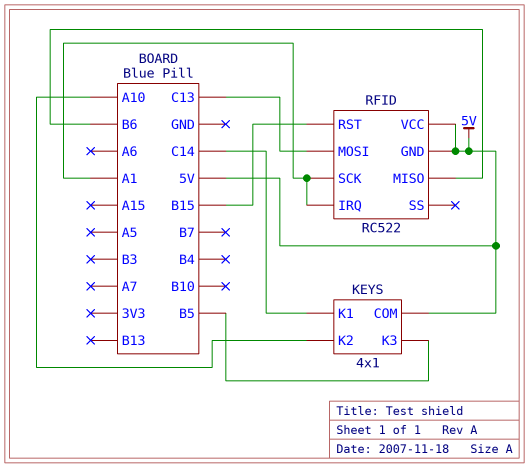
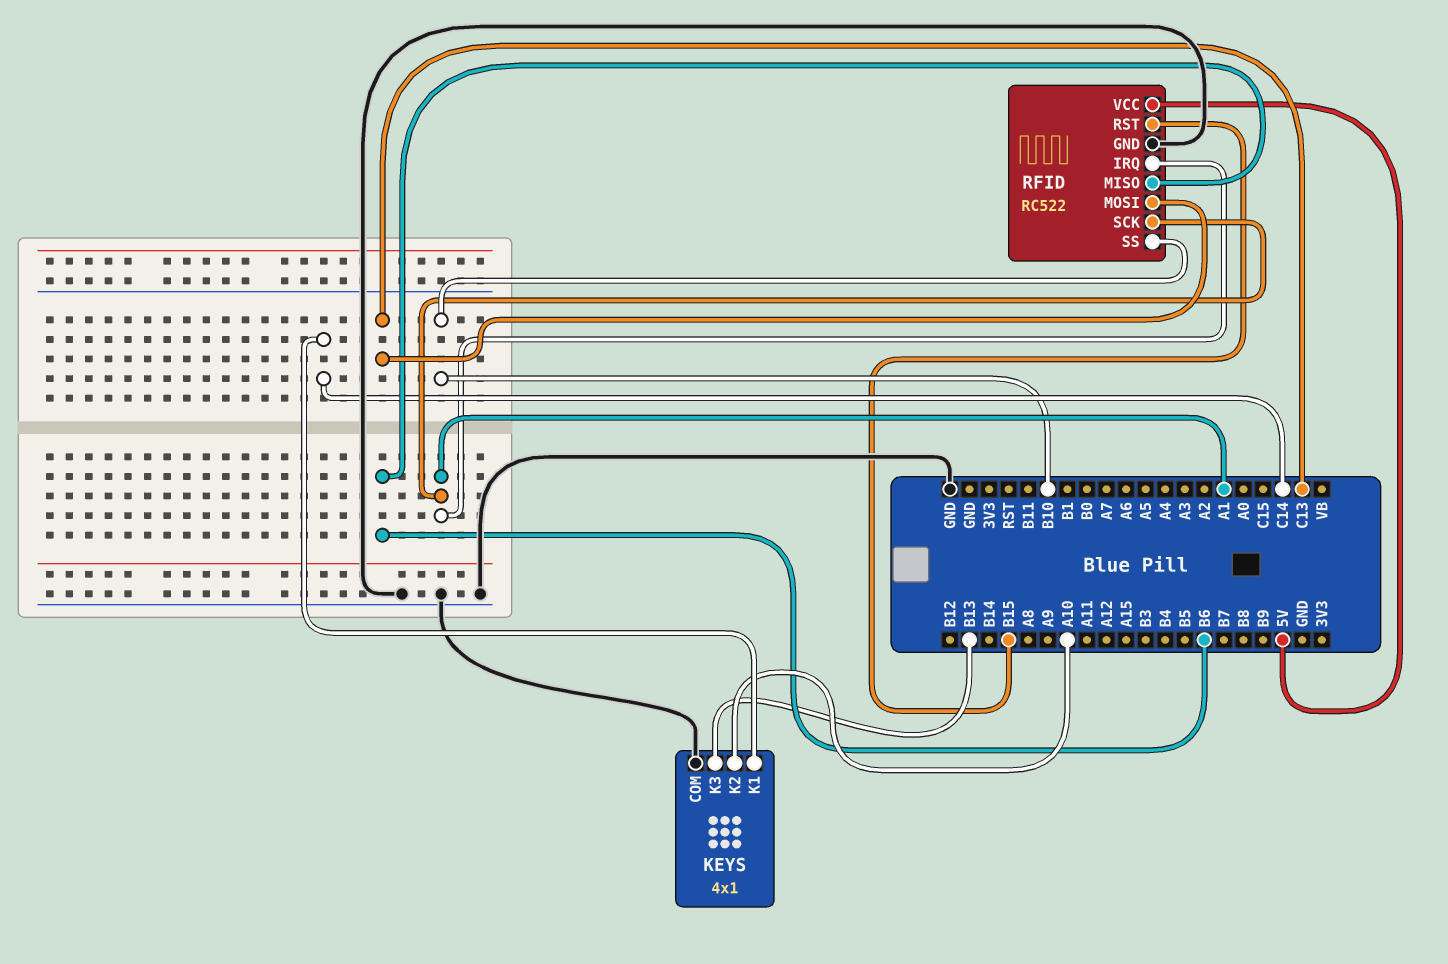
KEYS pin COM: 5V -> GND
KEYS pin K3: B5 -> B13
RFID pin GND: 5V -> GND
RFID pin SS: none -> B10

